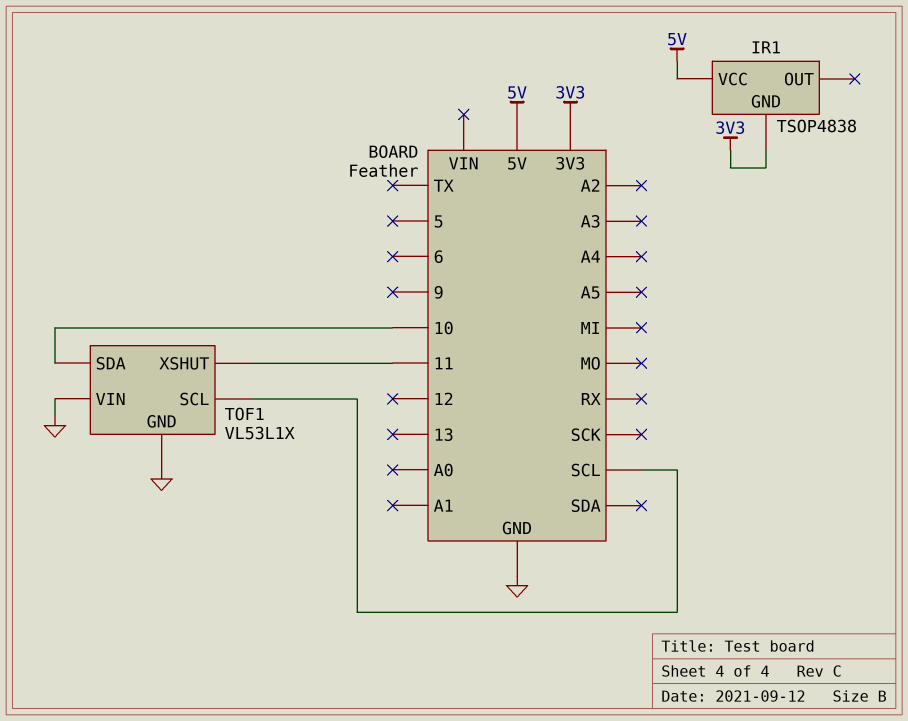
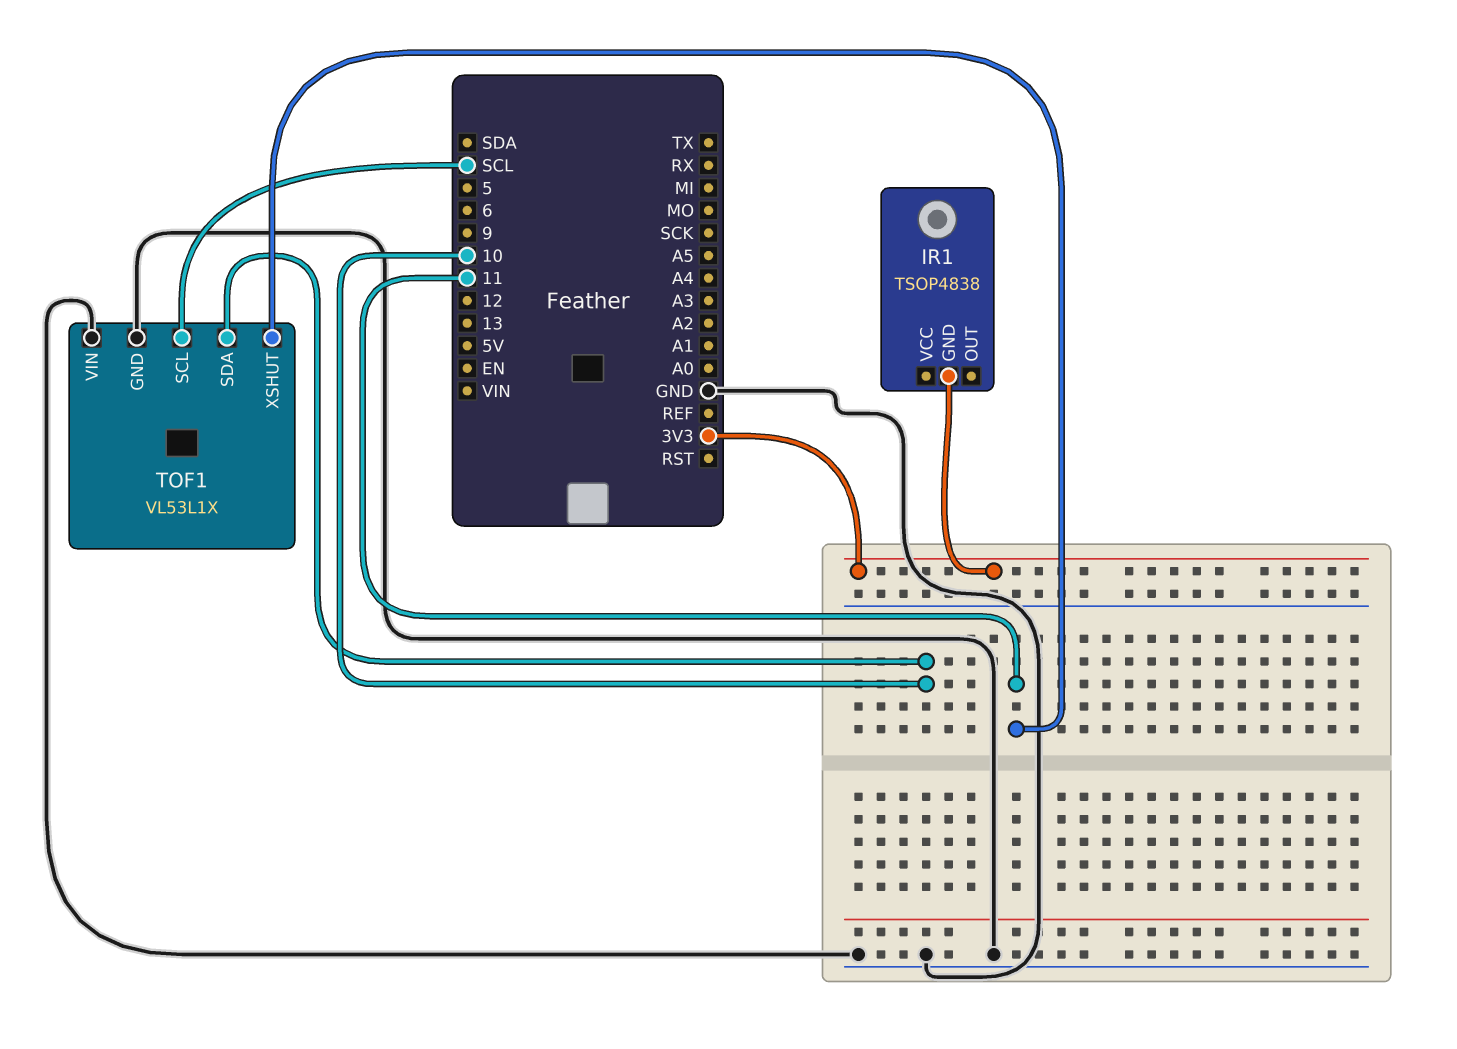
IR1 pin VCC: 5V -> none

